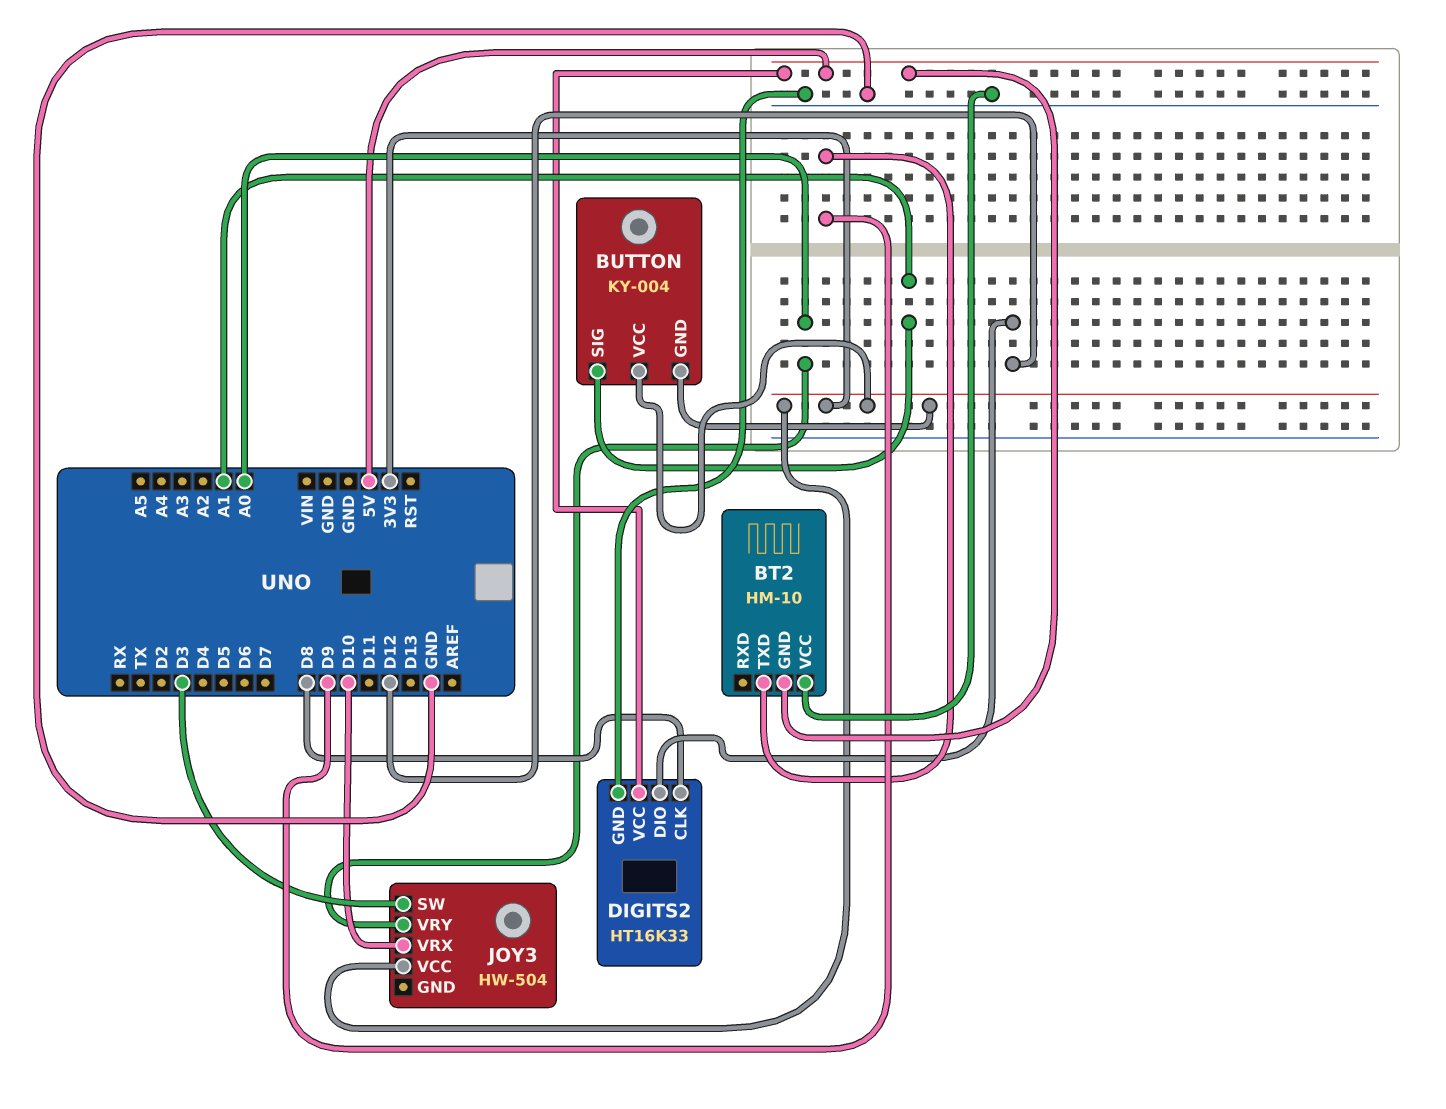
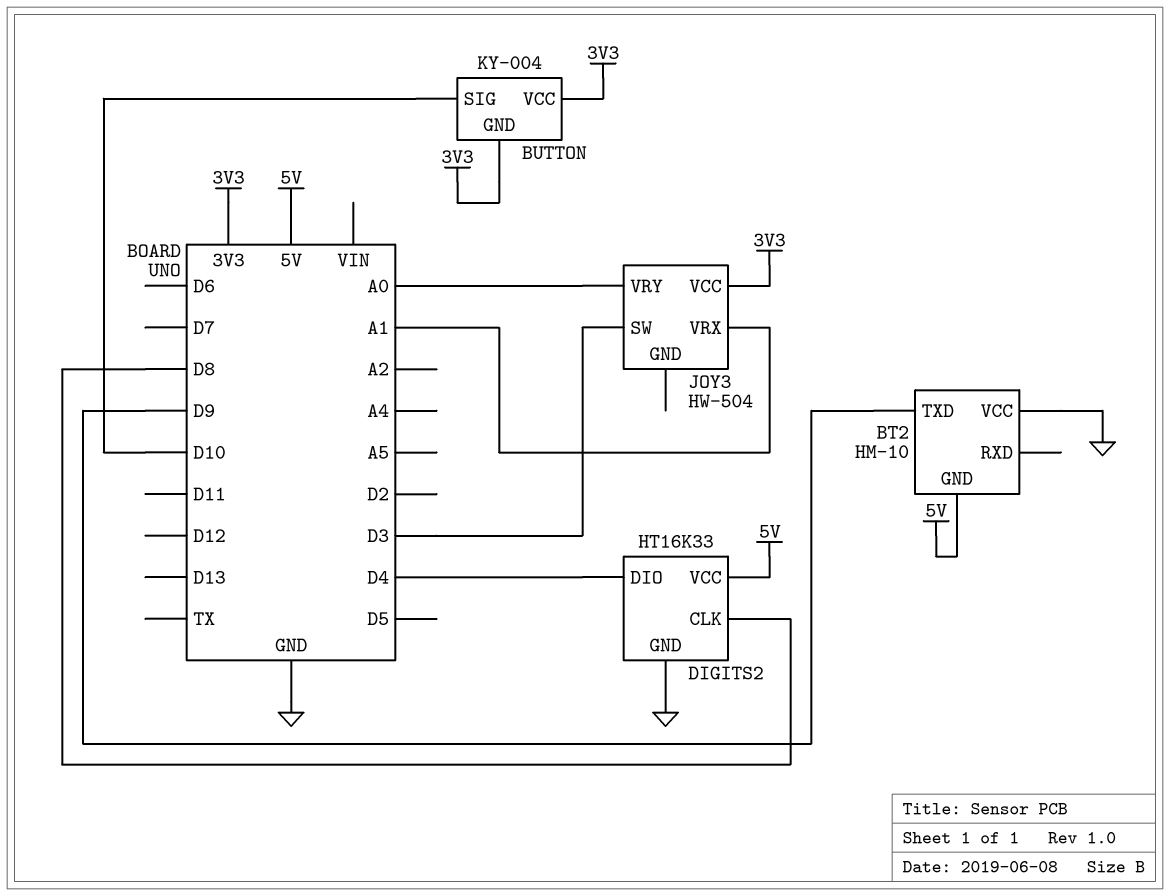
BUTTON pin SIG: A1 -> D10
DIGITS2 pin DIO: D12 -> D4
JOY3 pin VRX: D10 -> A1

